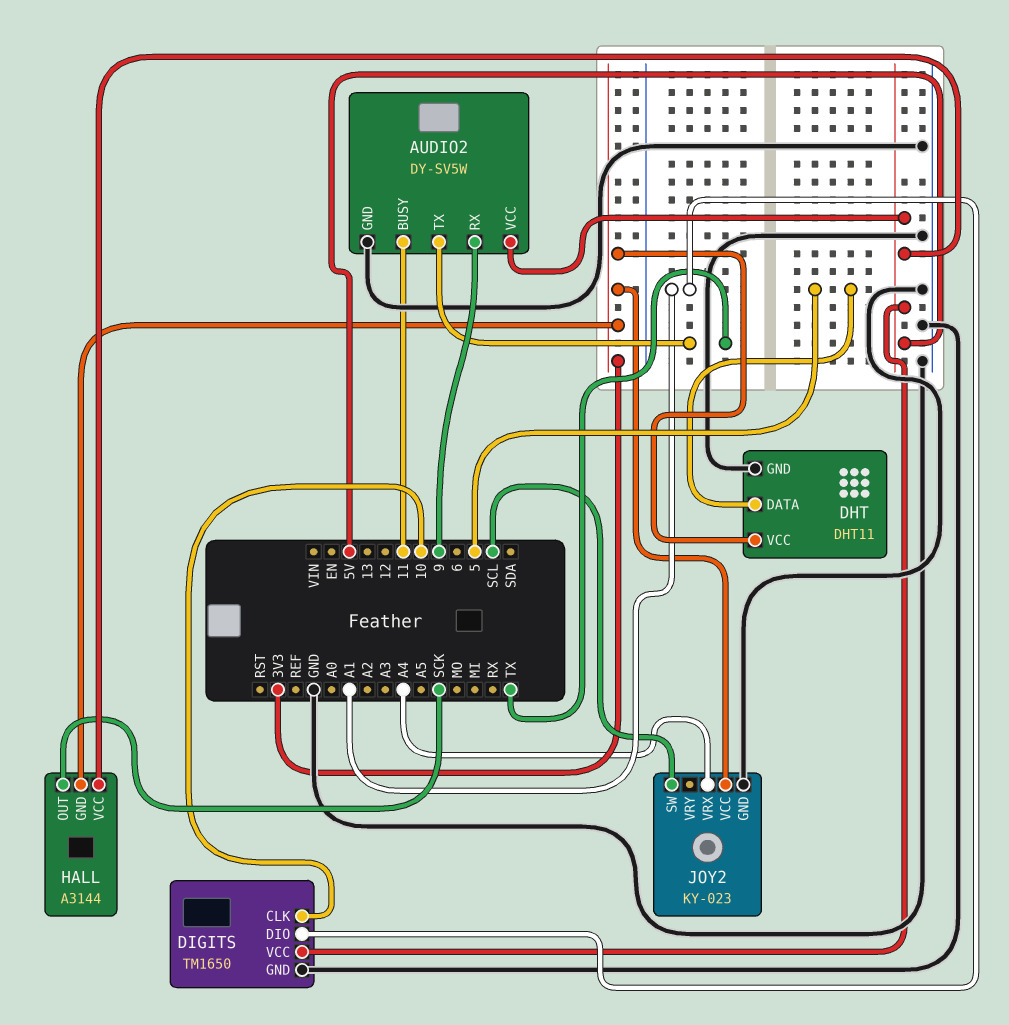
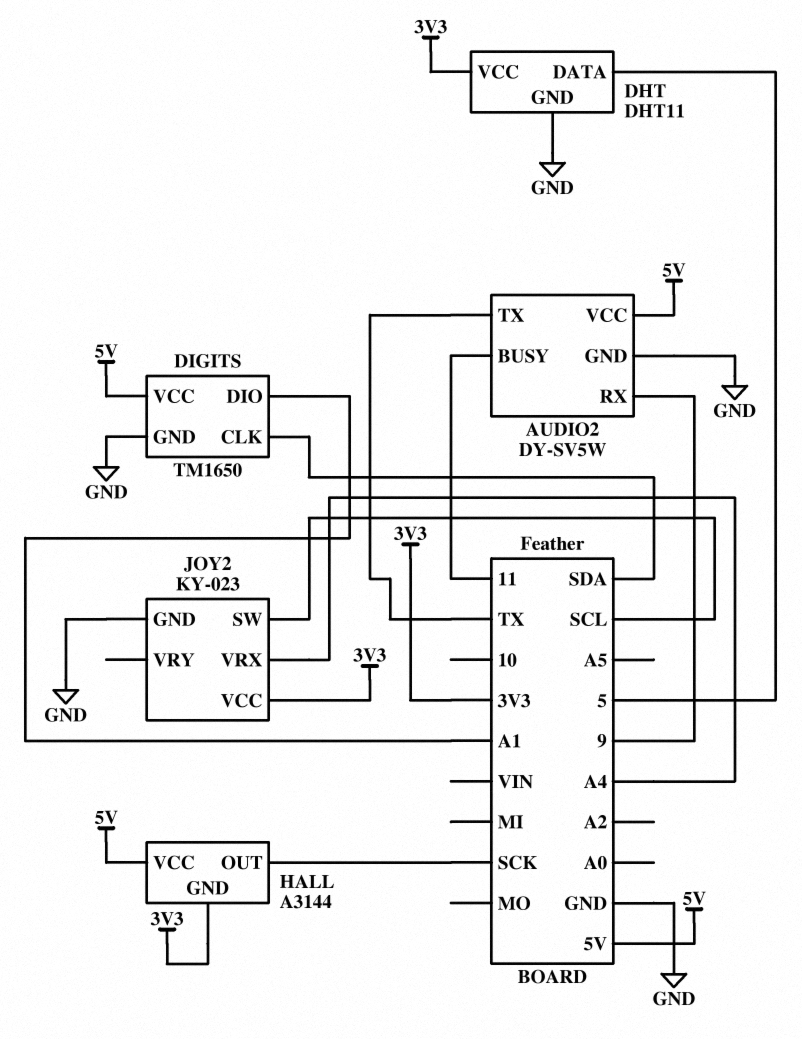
DIGITS pin CLK: 10 -> SDA

